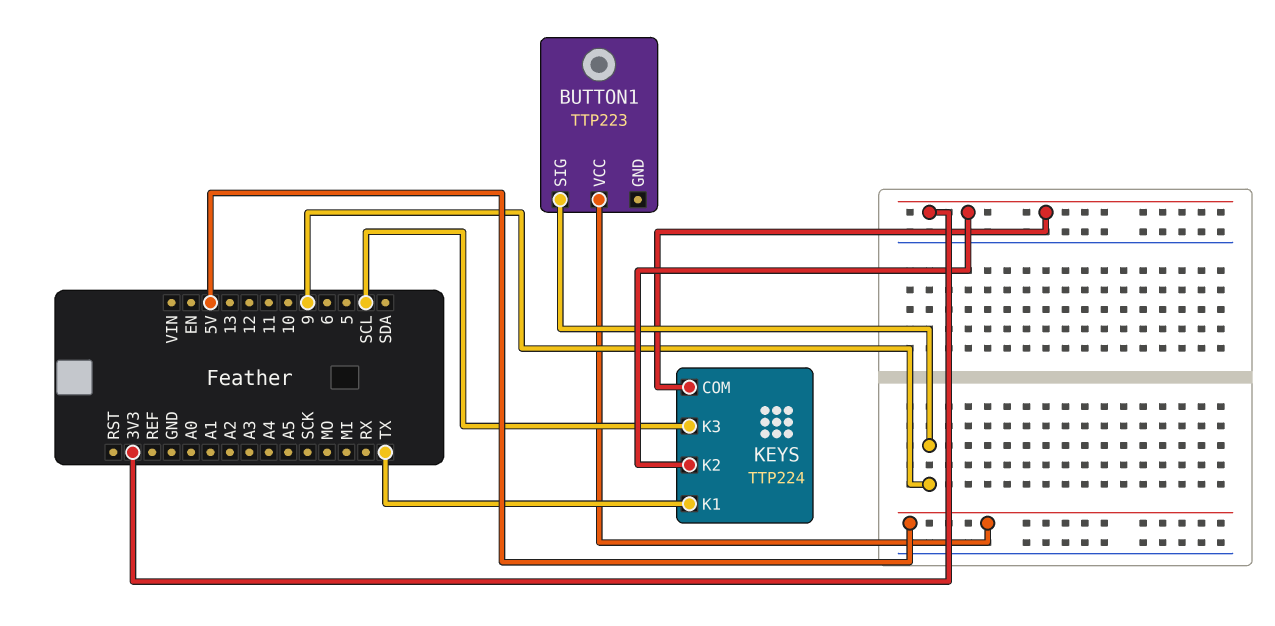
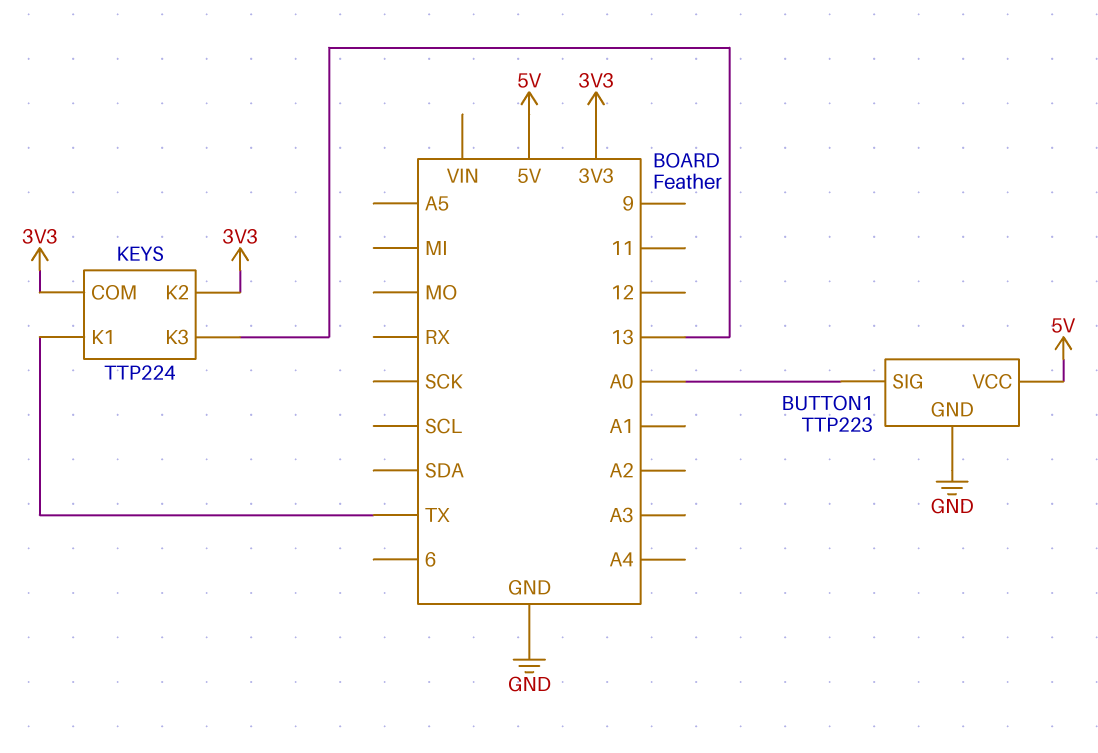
BUTTON1 pin GND: none -> GND
BUTTON1 pin SIG: 9 -> A0
KEYS pin K3: SCL -> 13

